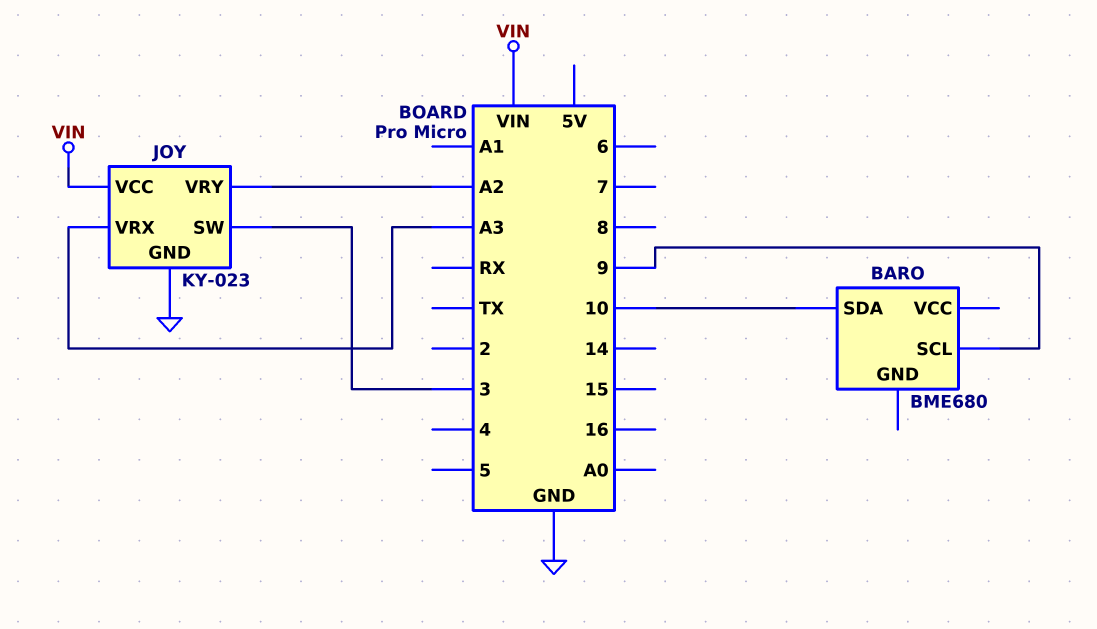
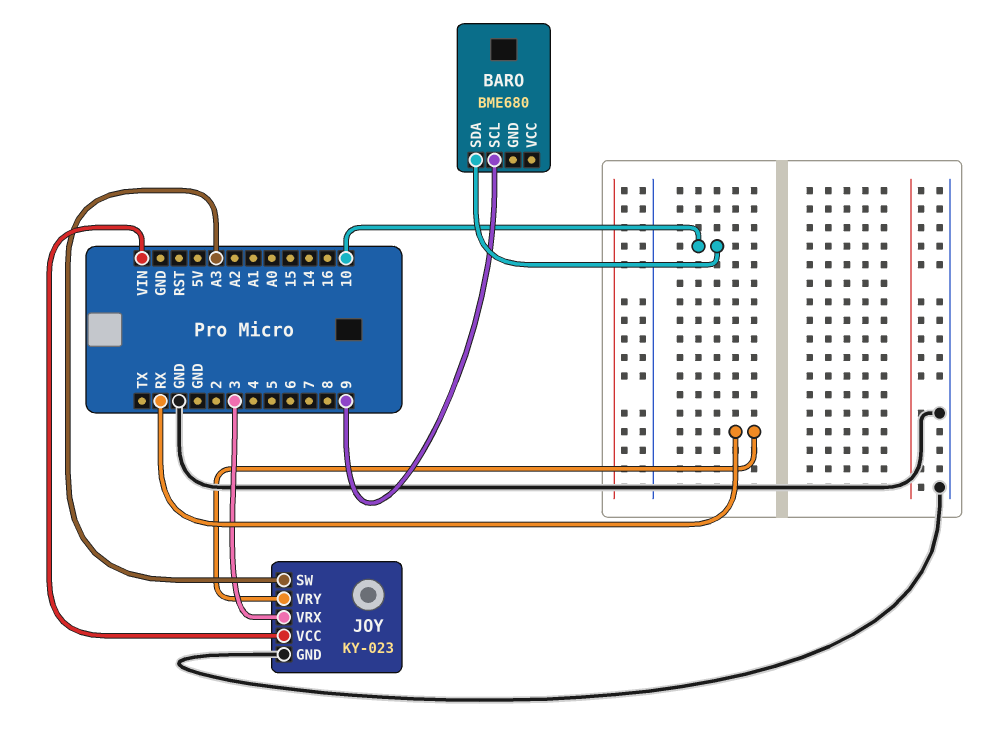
JOY pin SW: 3 -> A3
JOY pin VRX: A3 -> 3
JOY pin VRY: A2 -> RX

